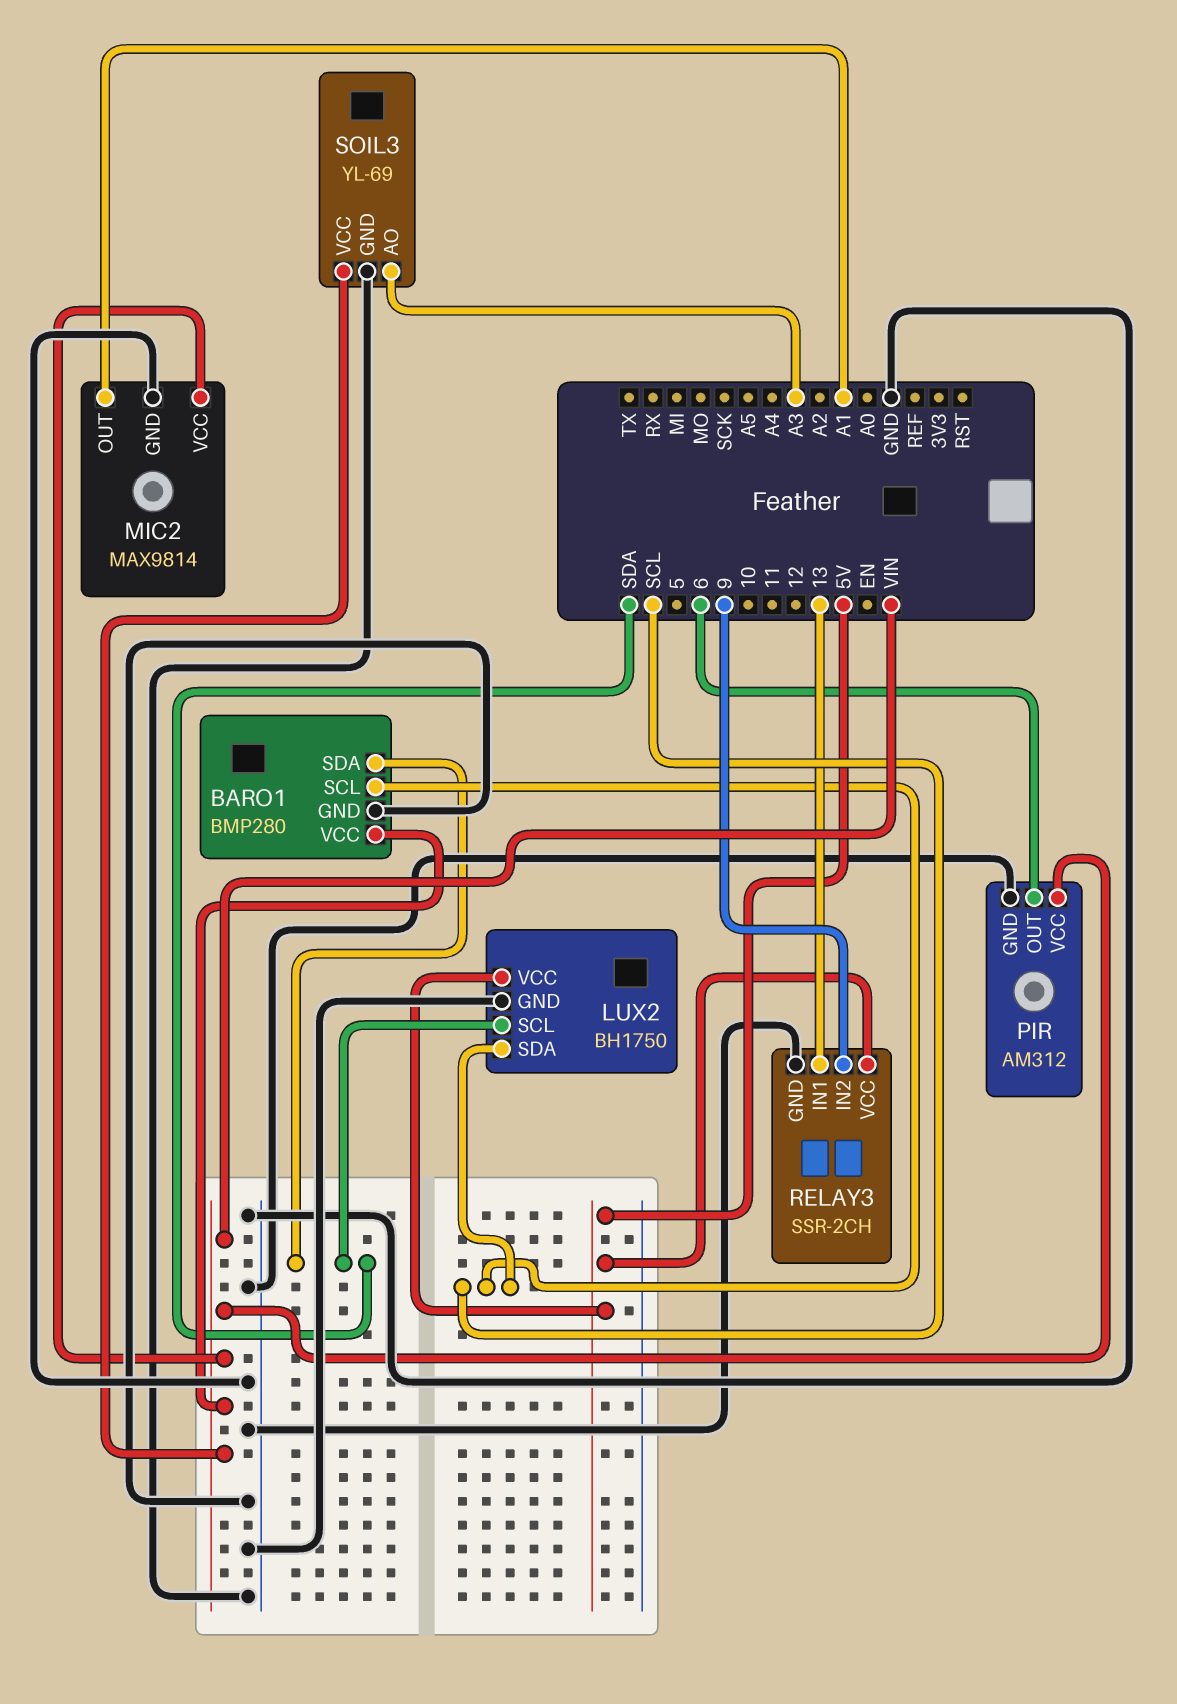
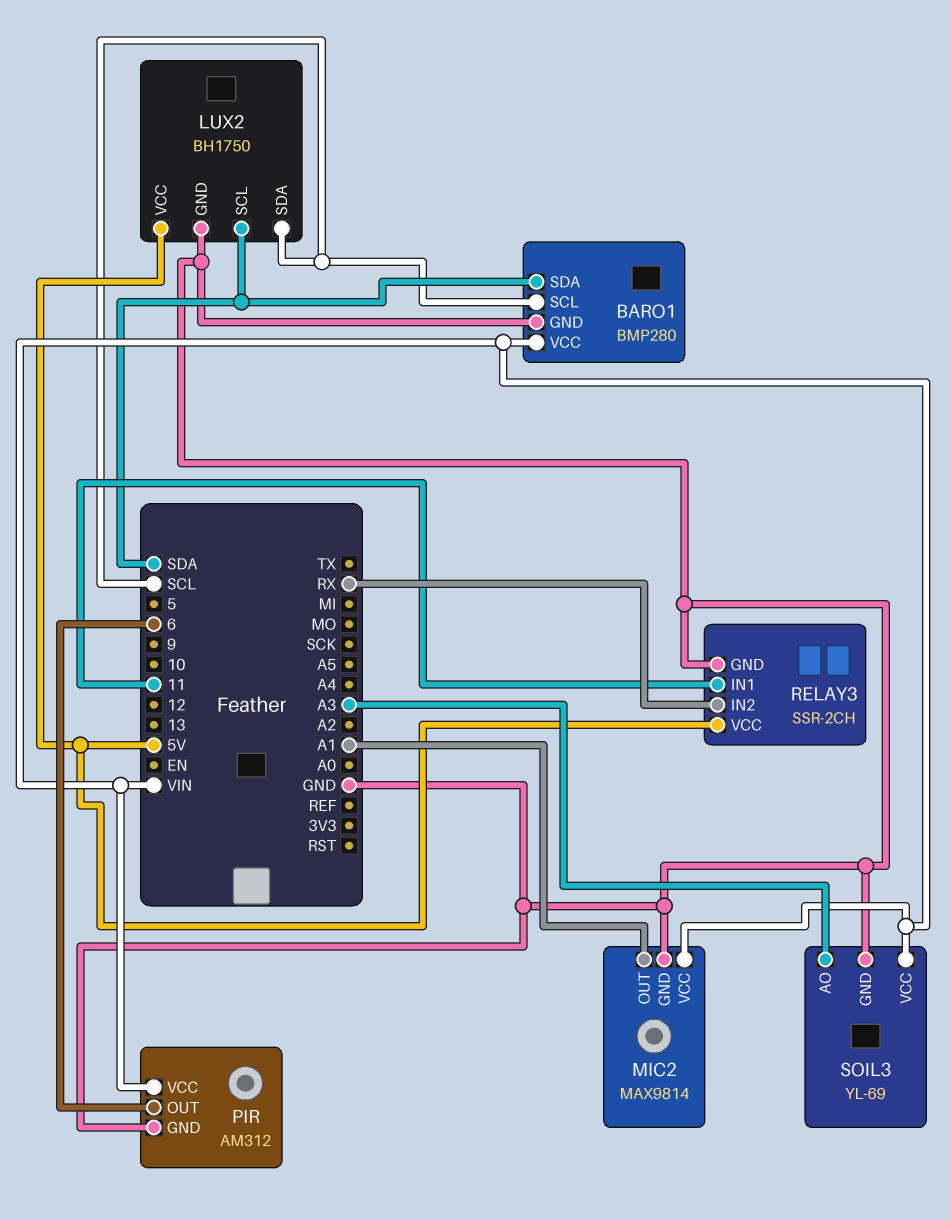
RELAY3 pin IN1: 13 -> 11
RELAY3 pin IN2: 9 -> RX

